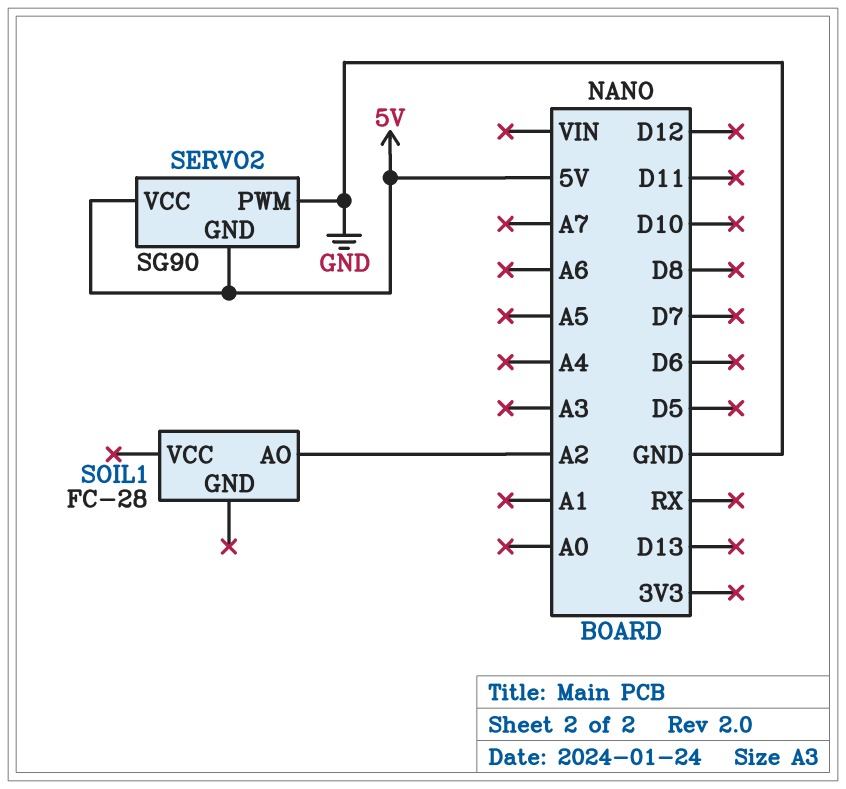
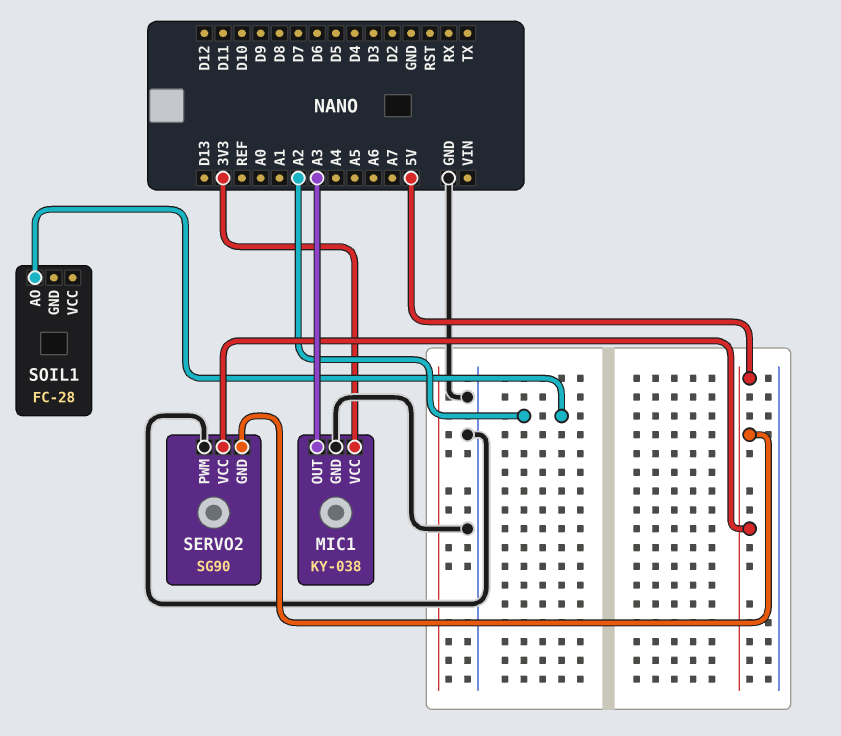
MIC1: none -> KY-038
MIC1 pin GND: none -> GND
MIC1 pin OUT: none -> A3
MIC1 pin VCC: none -> 3V3

